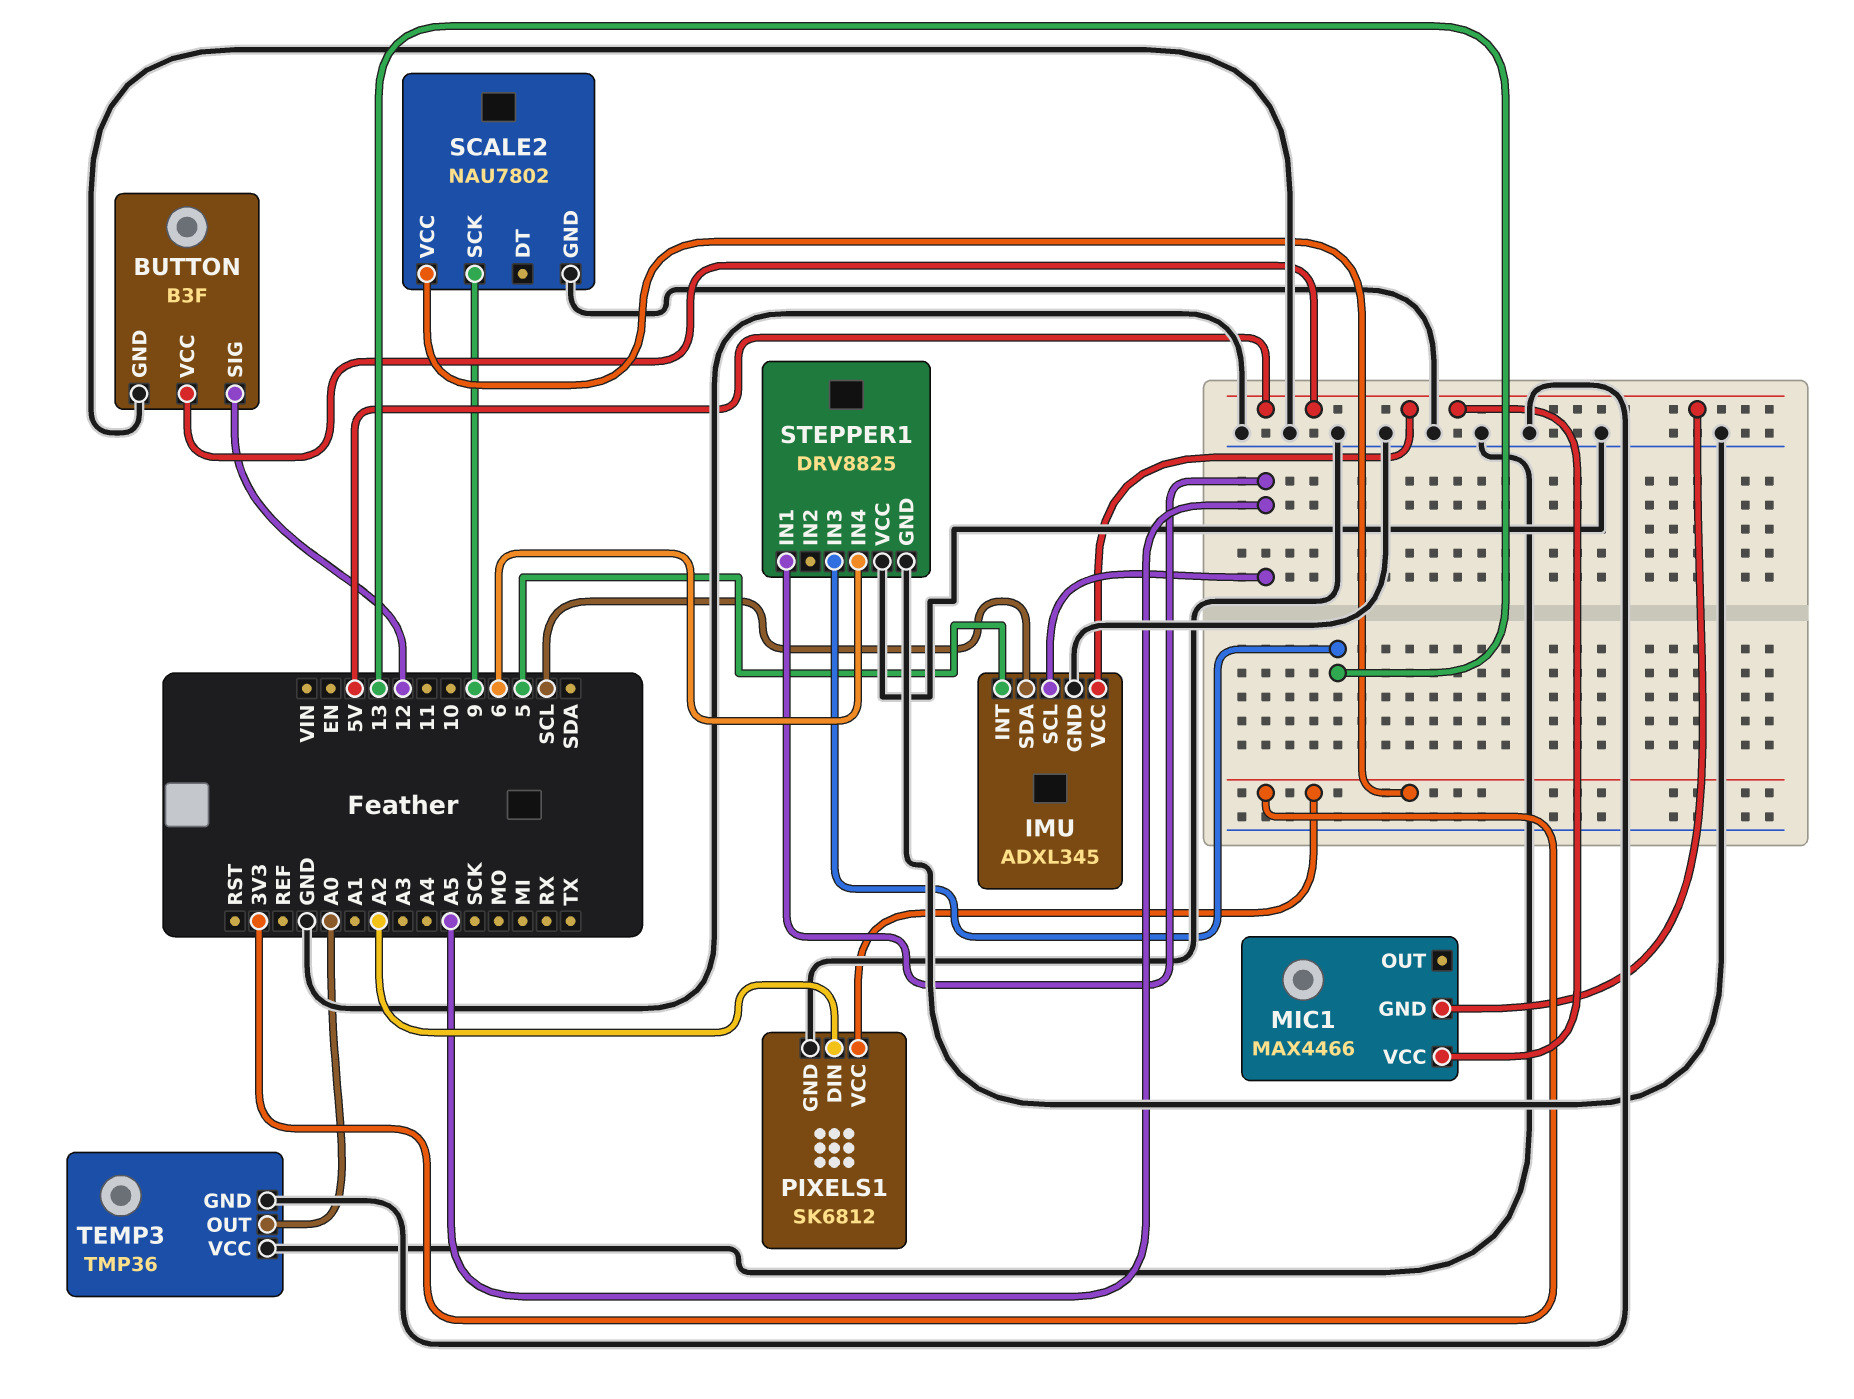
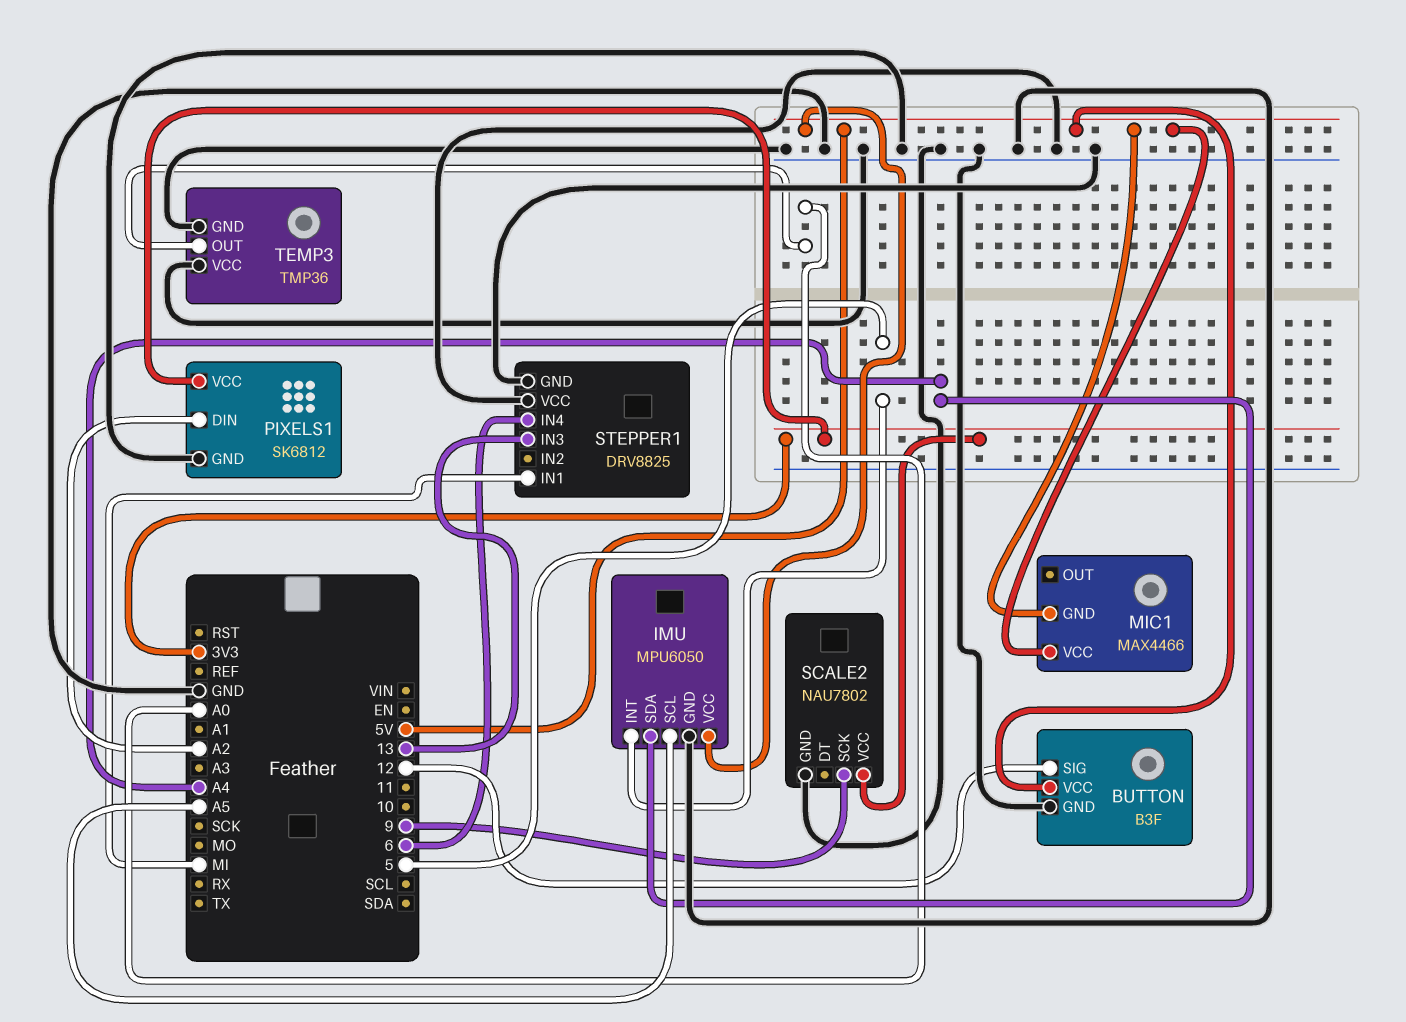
IMU: ADXL345 -> MPU6050
IMU pin SDA: SCL -> A4
STEPPER1 pin IN1: A5 -> MI

